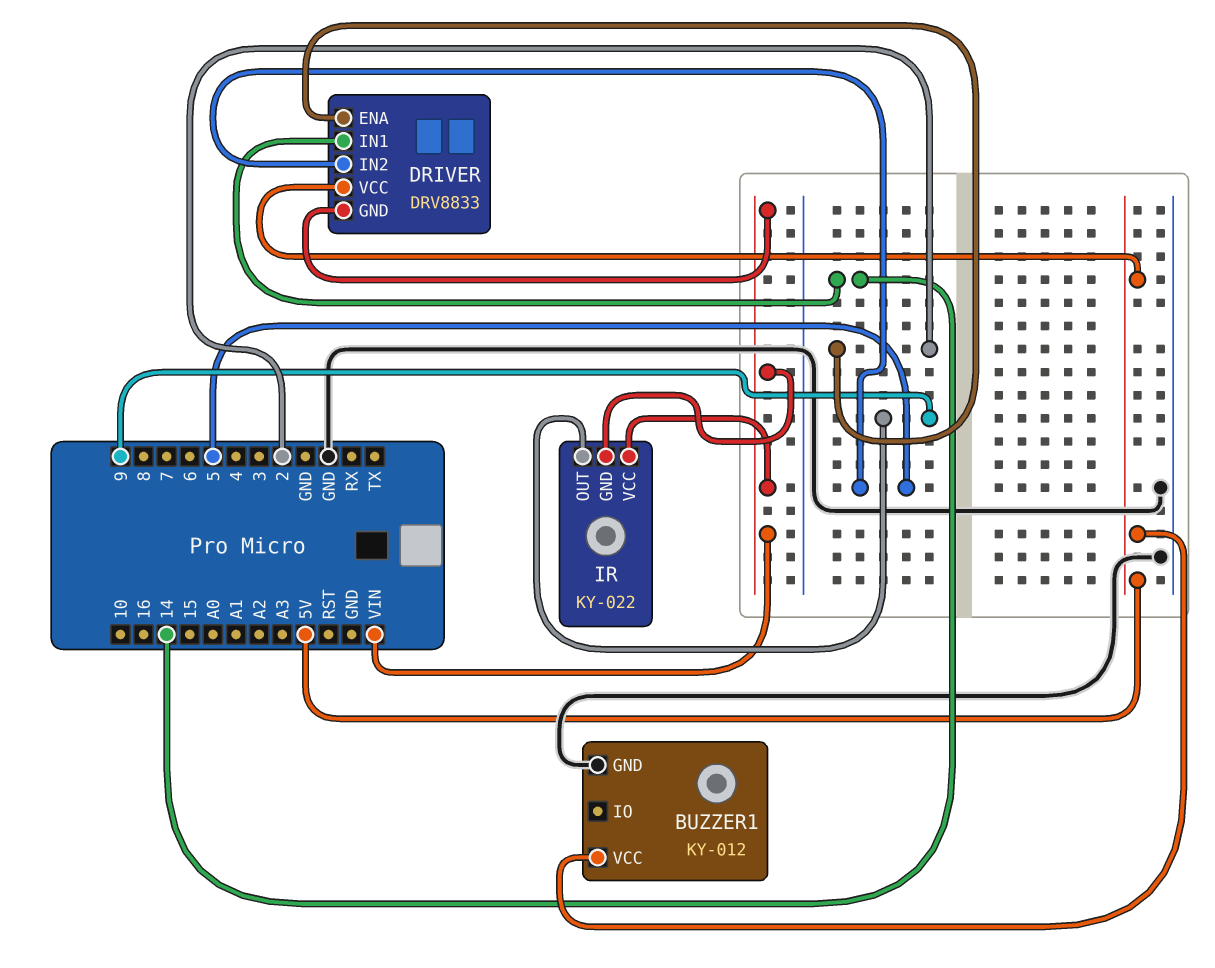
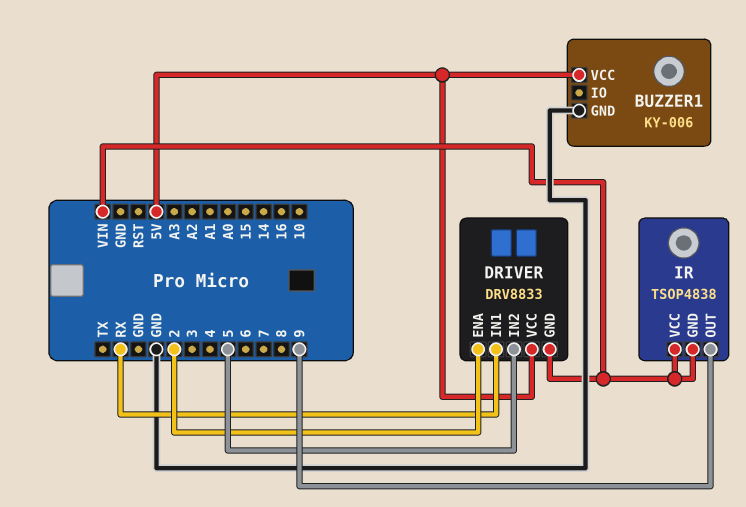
BUZZER1: KY-012 -> KY-006
DRIVER pin IN1: 14 -> RX
IR: KY-022 -> TSOP4838

